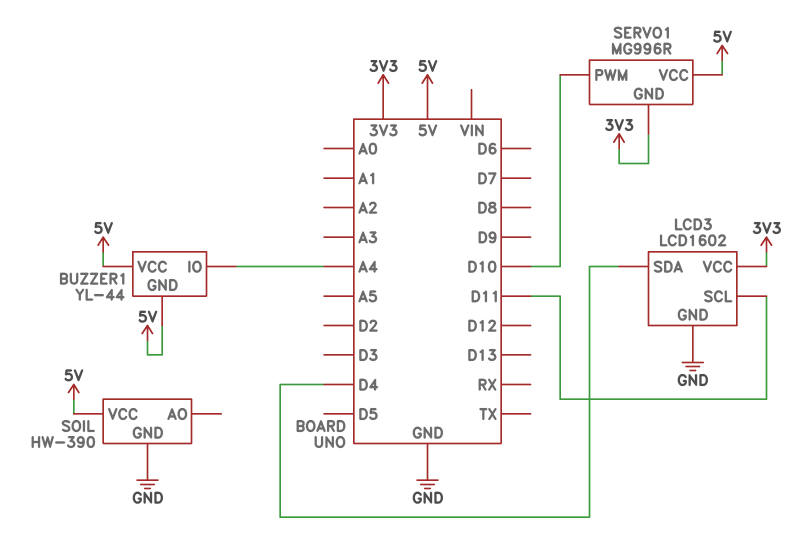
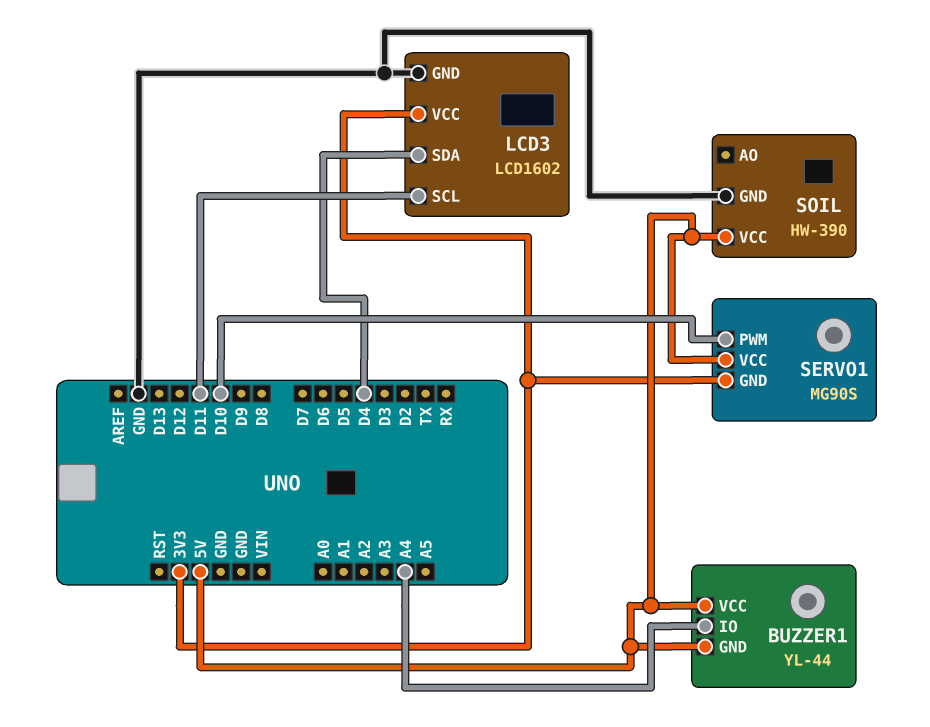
SERVO1: MG996R -> MG90S

